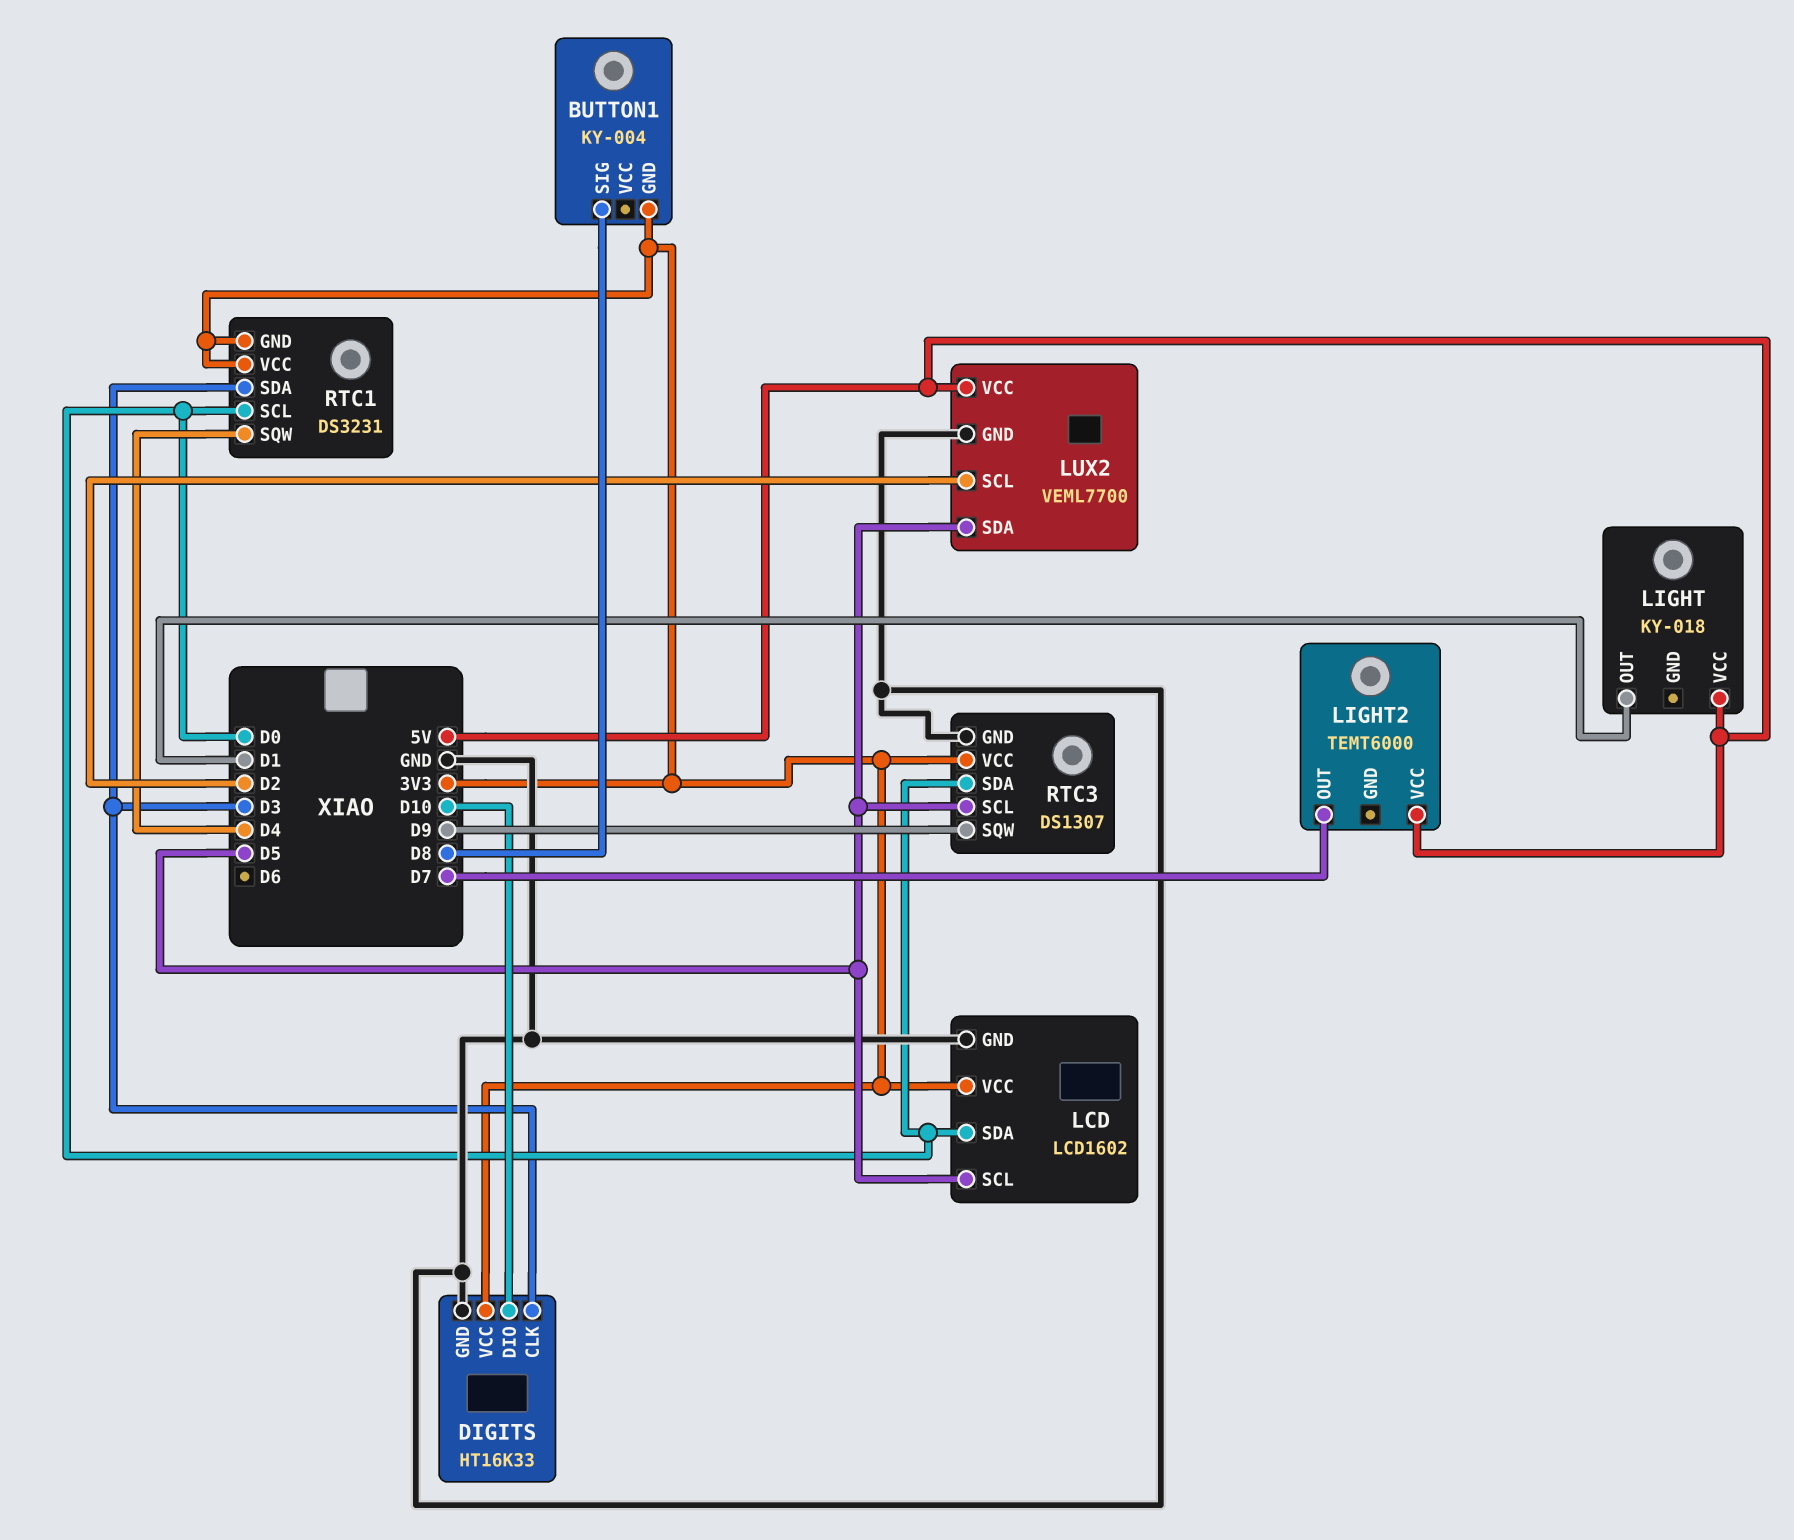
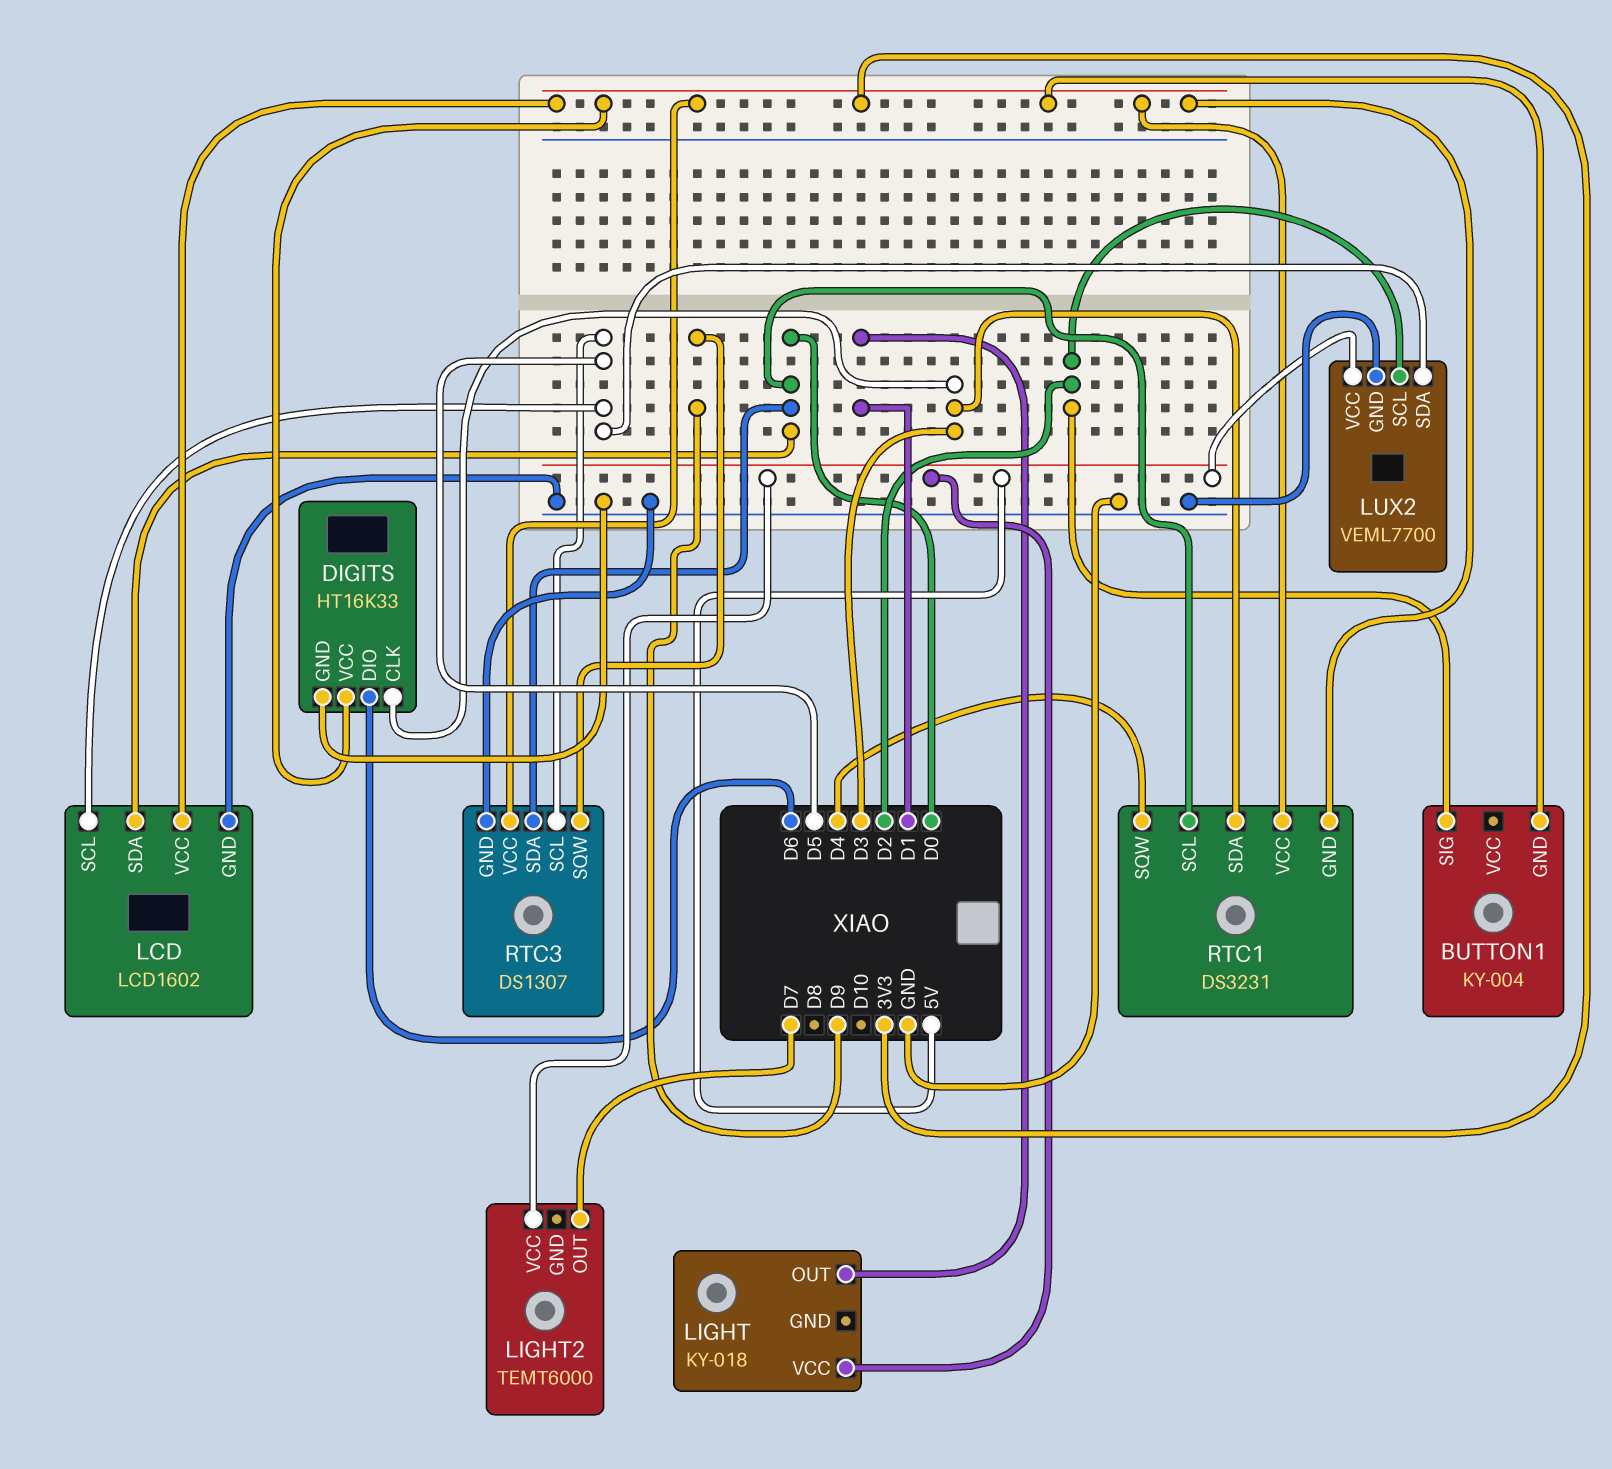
BUTTON1 pin SIG: D8 -> D2
DIGITS pin DIO: D10 -> D6

